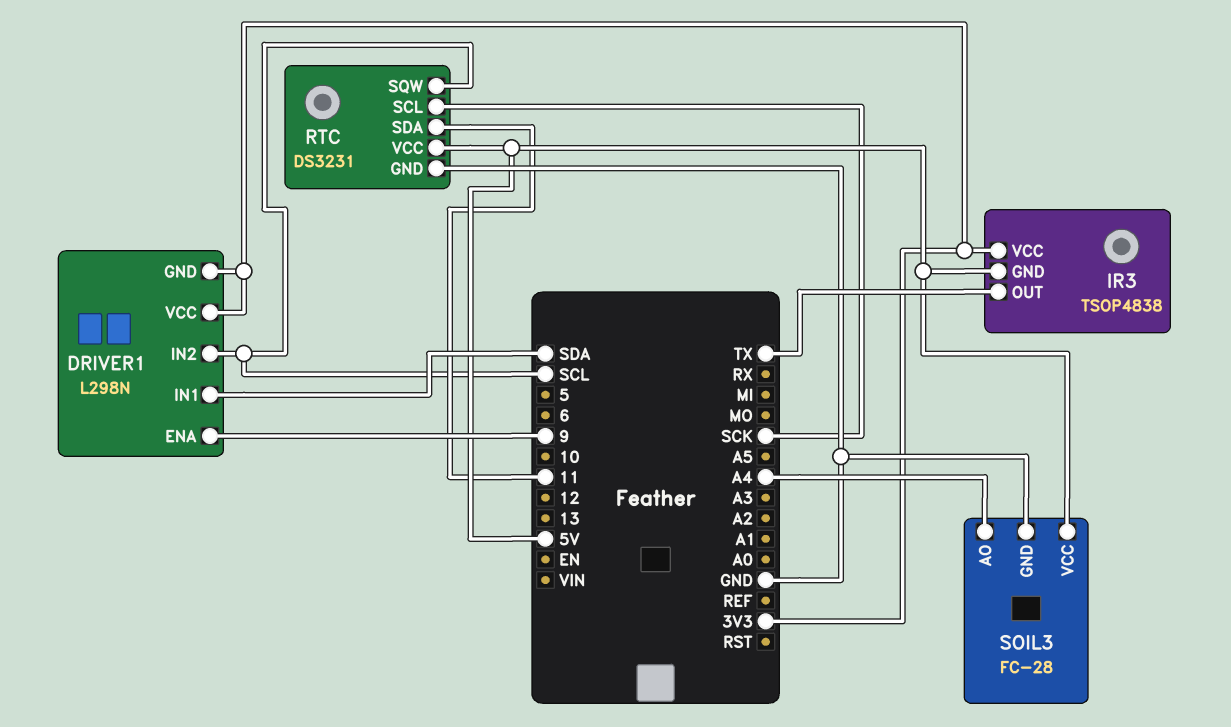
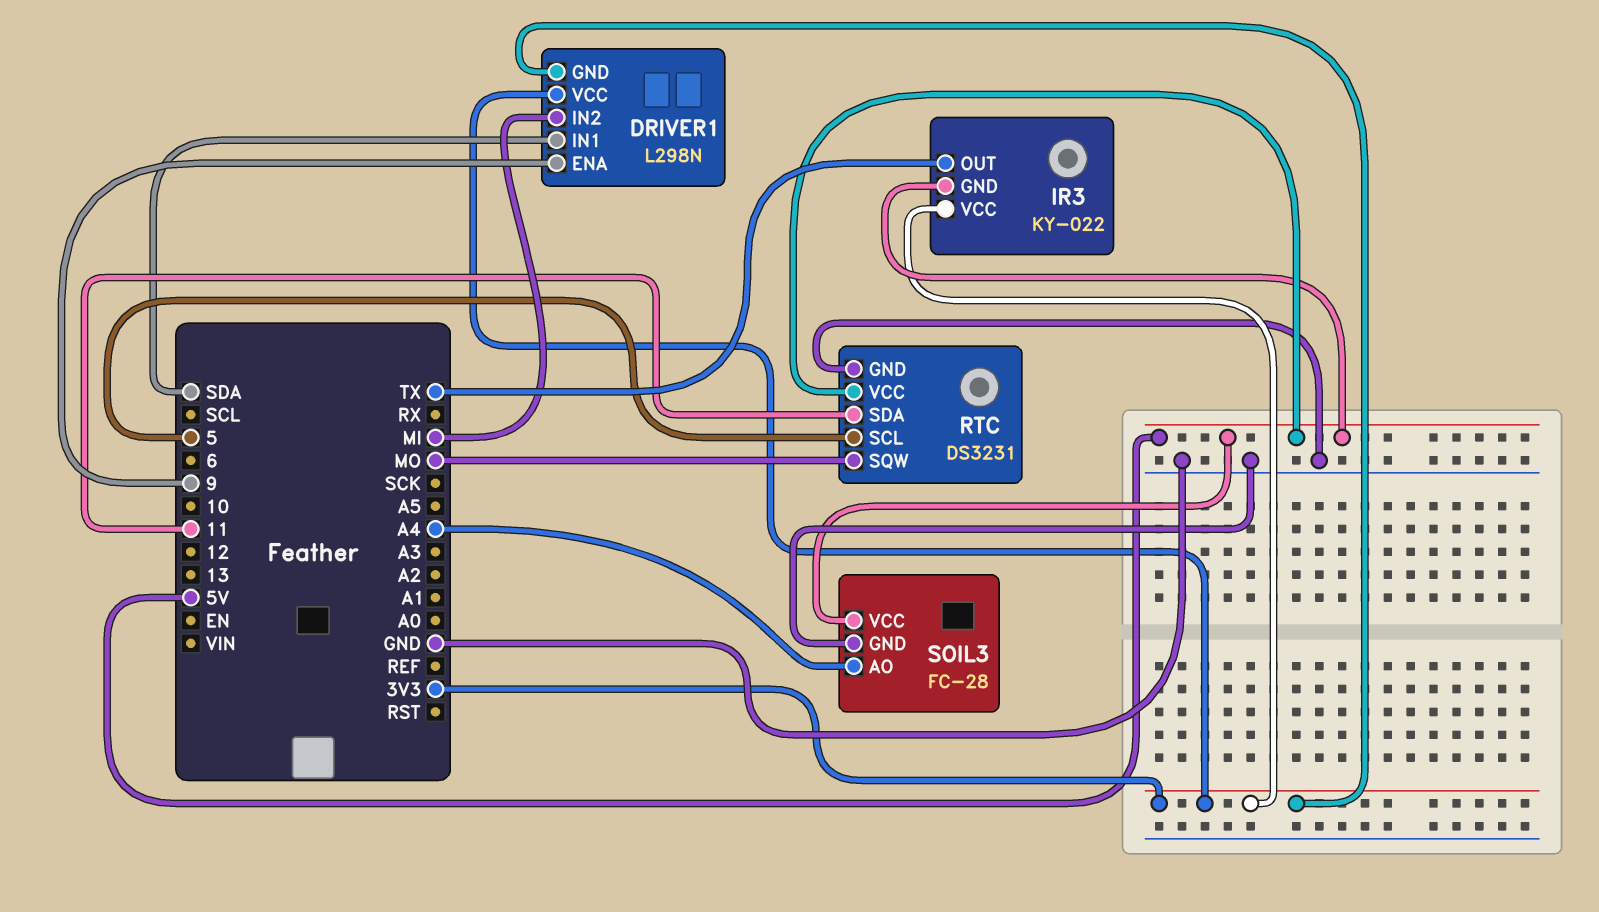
DRIVER1 pin IN2: SCL -> MI
IR3: TSOP4838 -> KY-022
RTC pin SCL: SCK -> 5
RTC pin SQW: SCL -> MO

